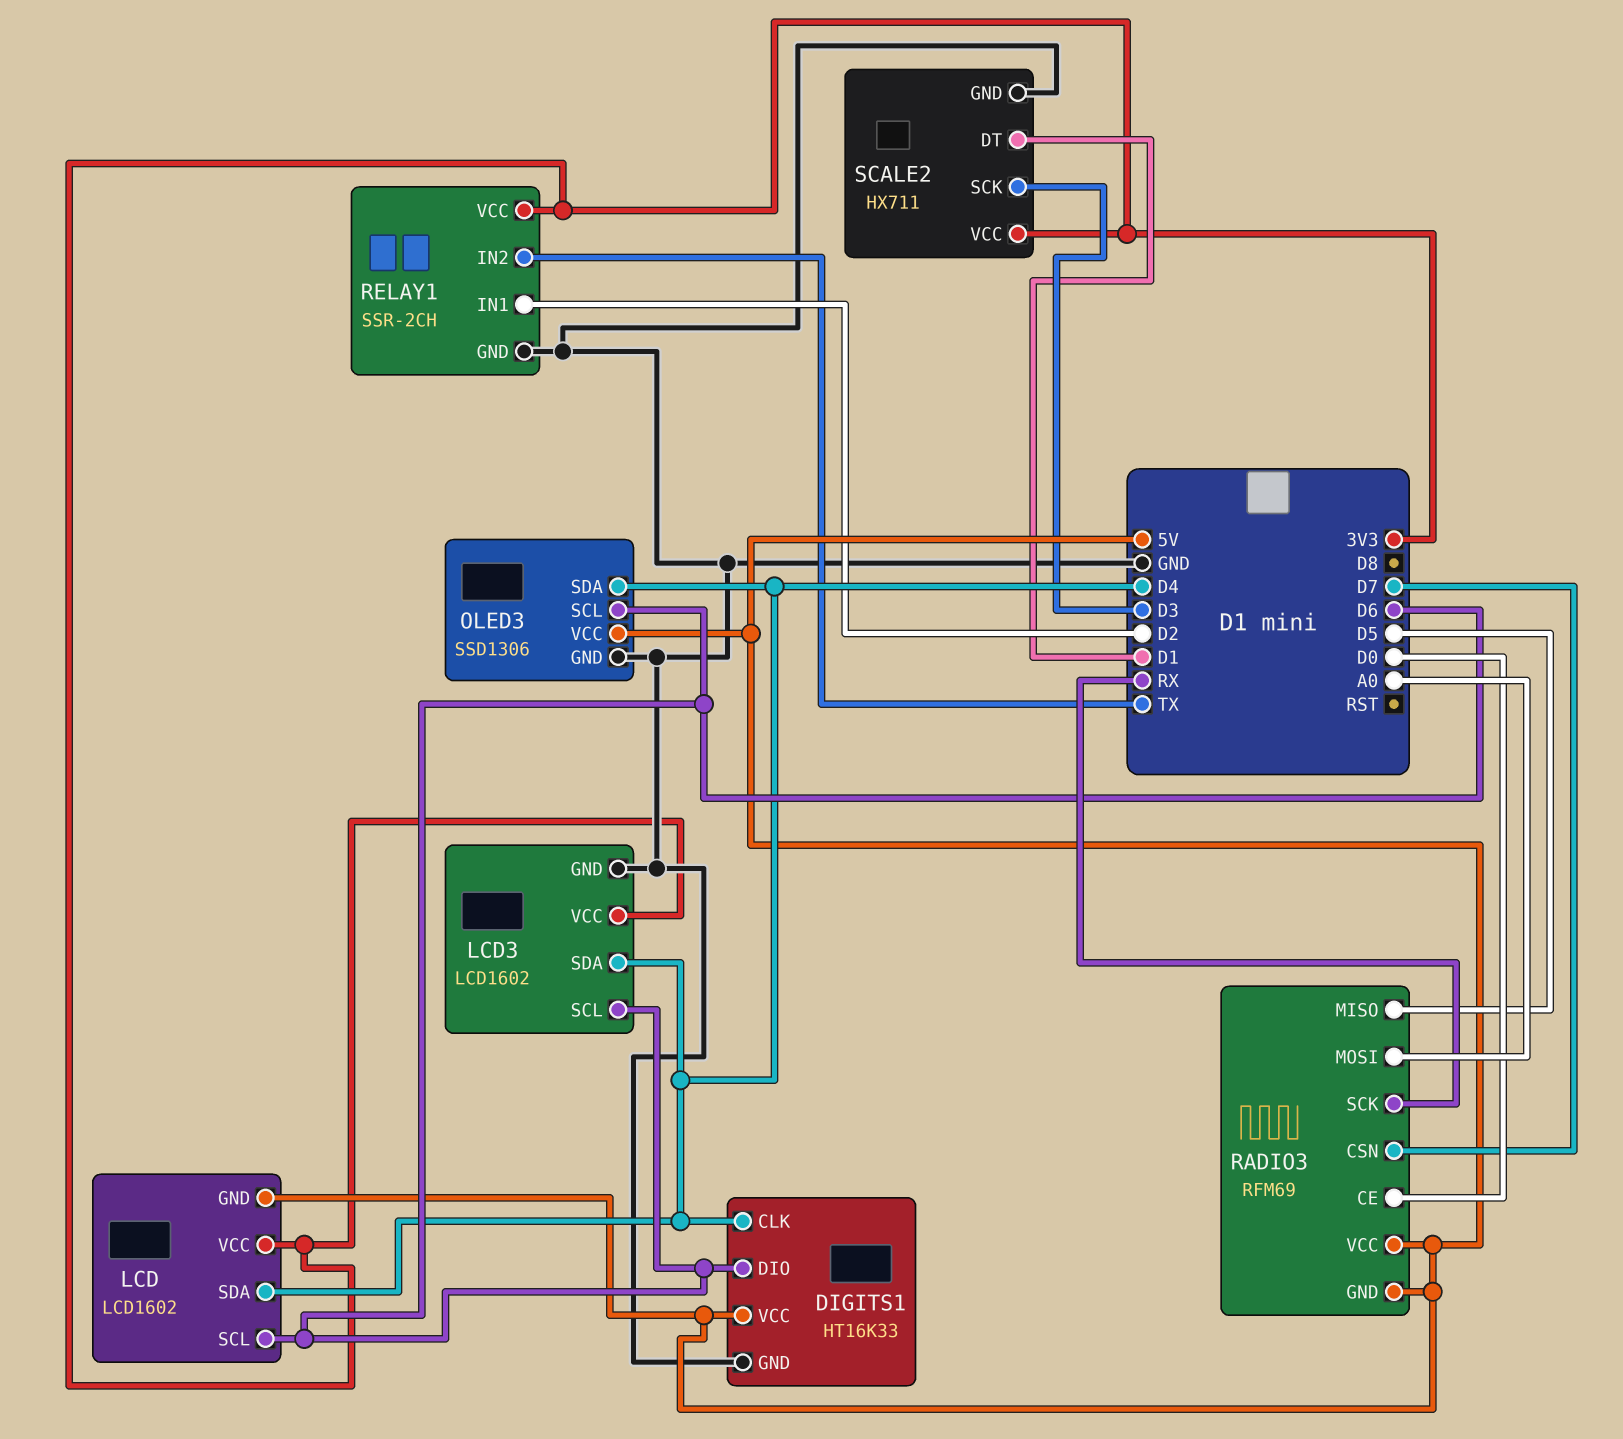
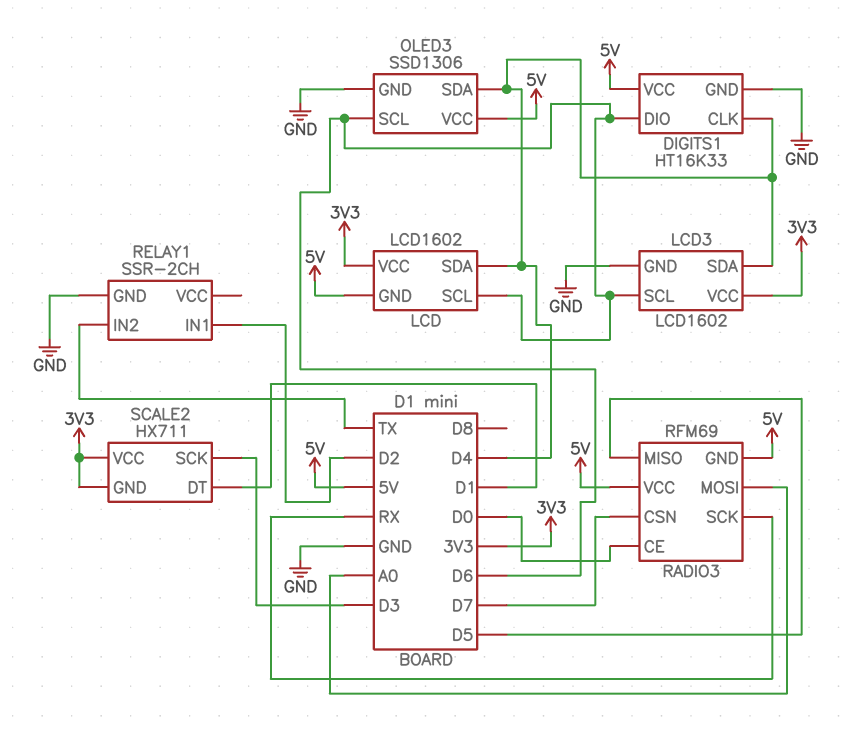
RELAY1 pin VCC: 3V3 -> none
SCALE2 pin GND: GND -> 3V3

